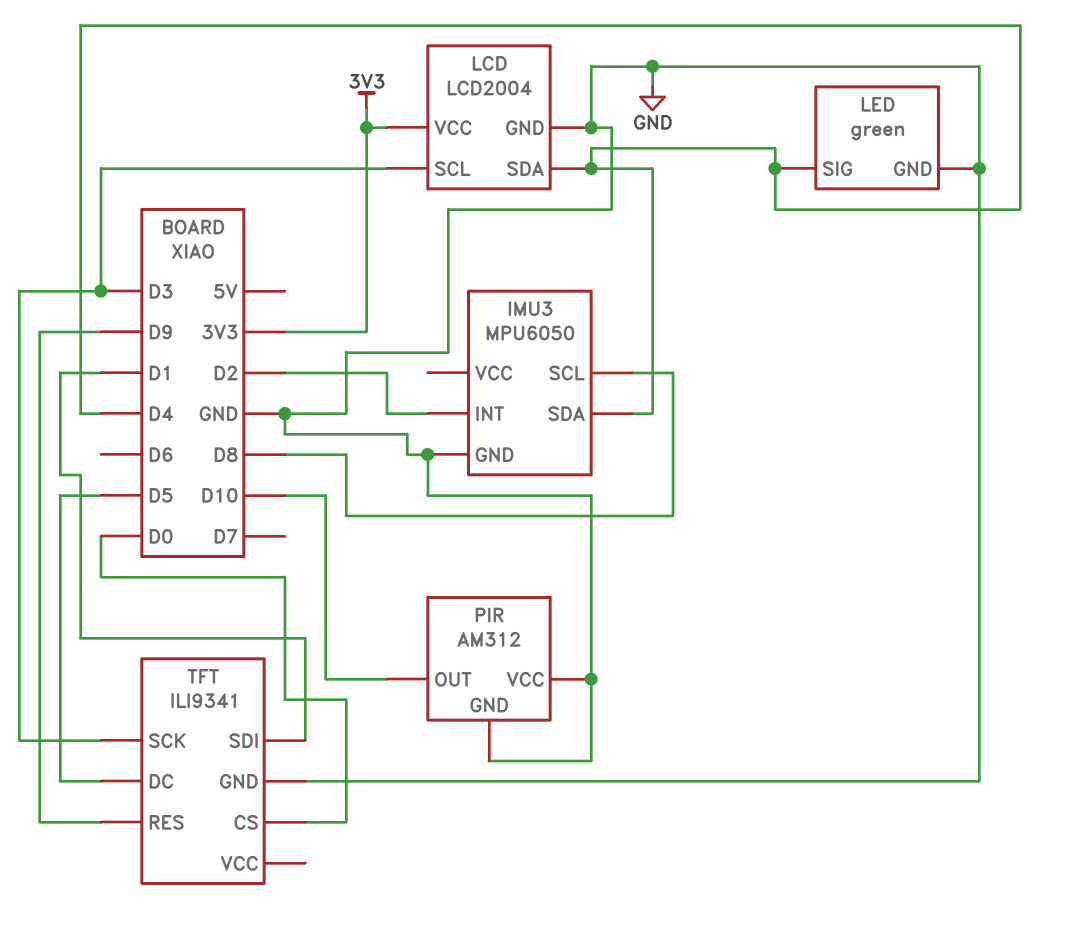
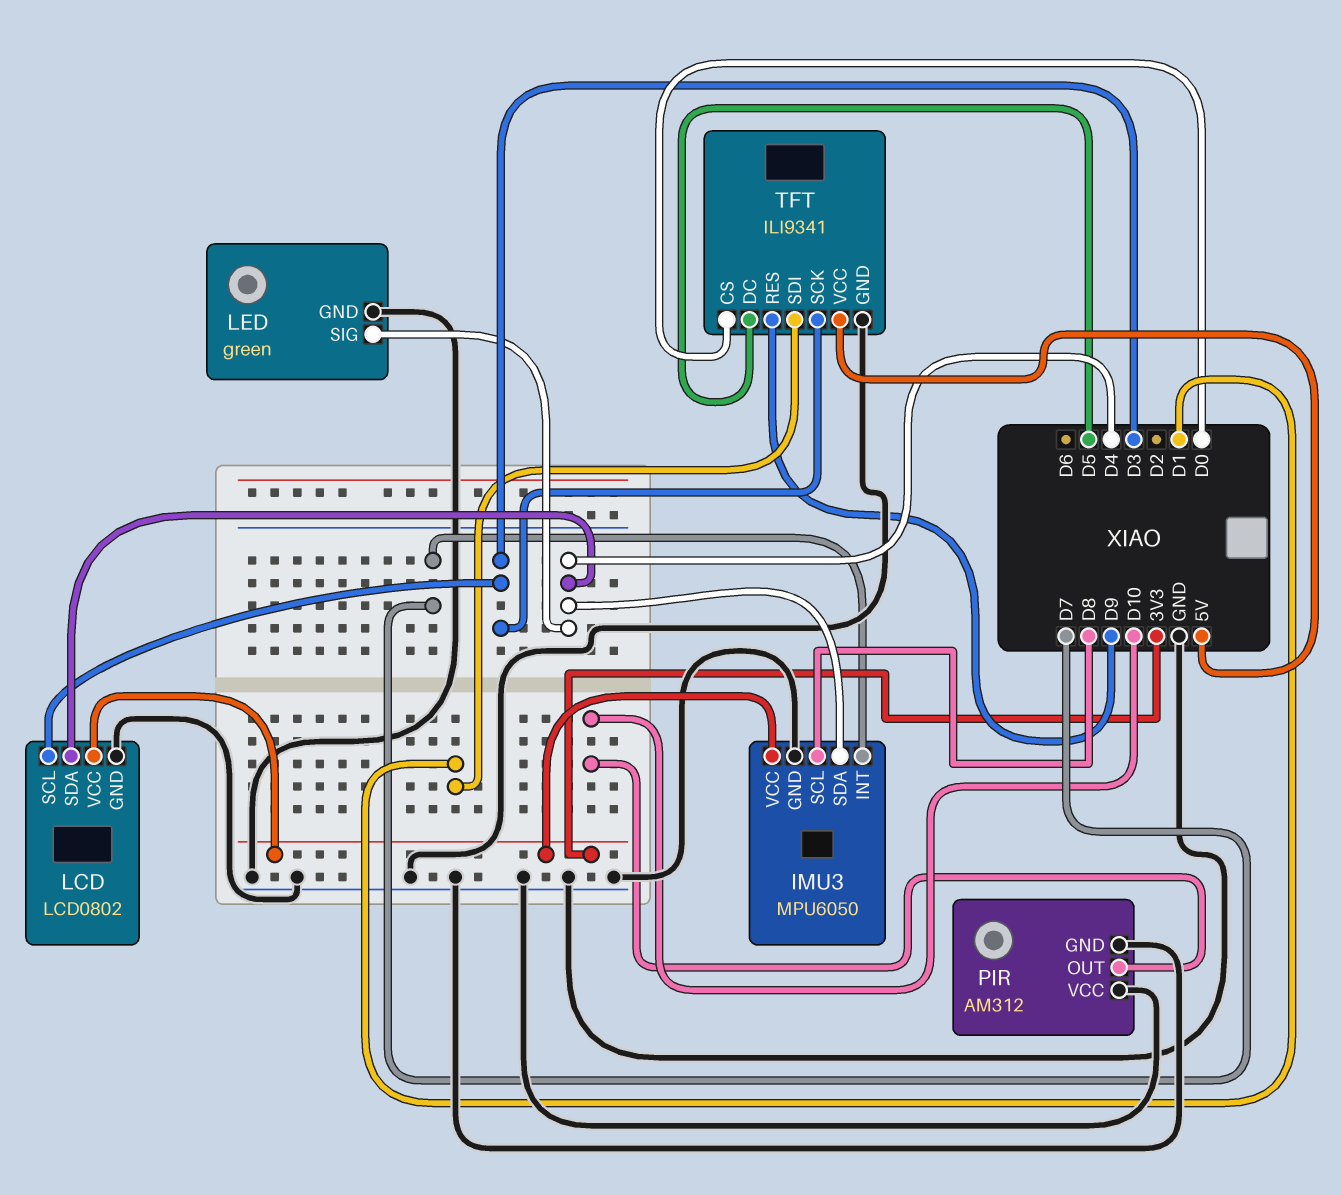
IMU3 pin INT: D2 -> D7
IMU3 pin VCC: none -> 3V3
LCD: LCD2004 -> LCD0802
TFT pin VCC: none -> 5V

